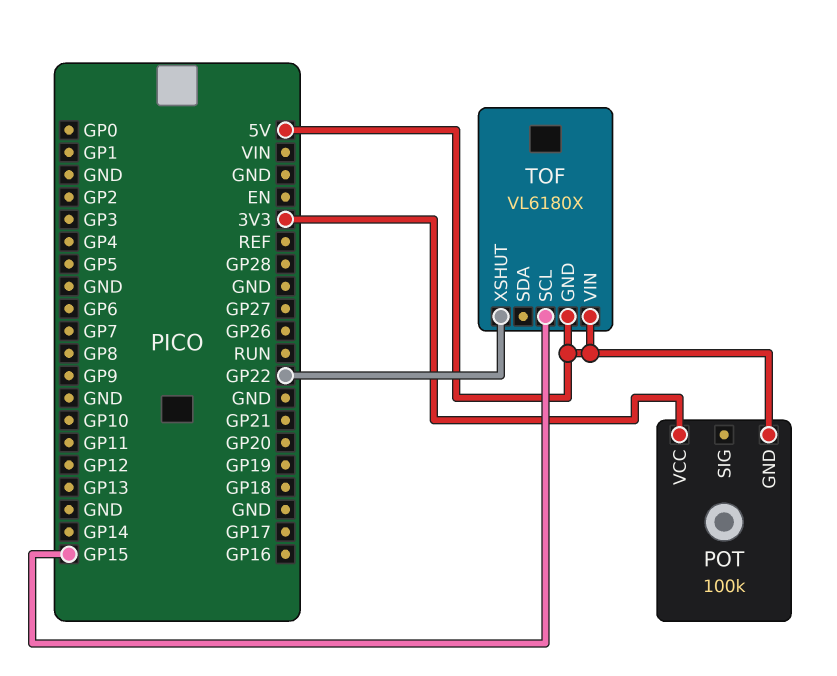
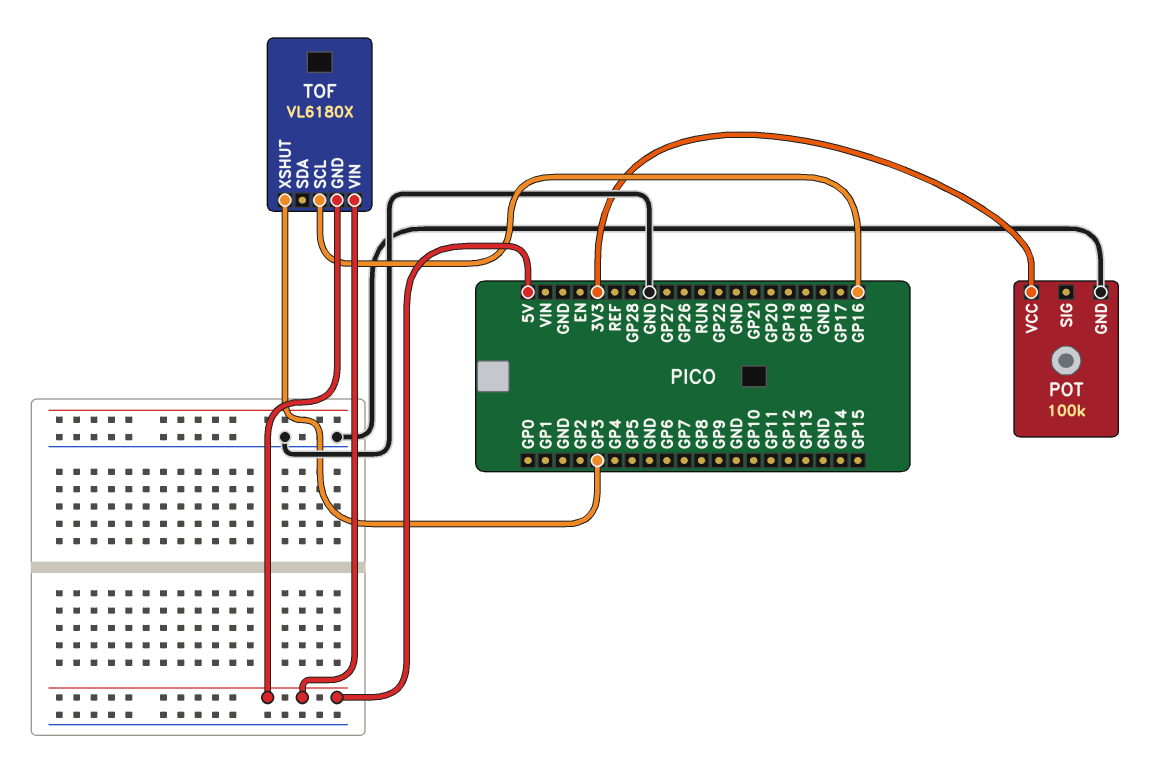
POT pin GND: 5V -> GND
TOF pin SCL: GP15 -> GP16
TOF pin XSHUT: GP22 -> GP3

